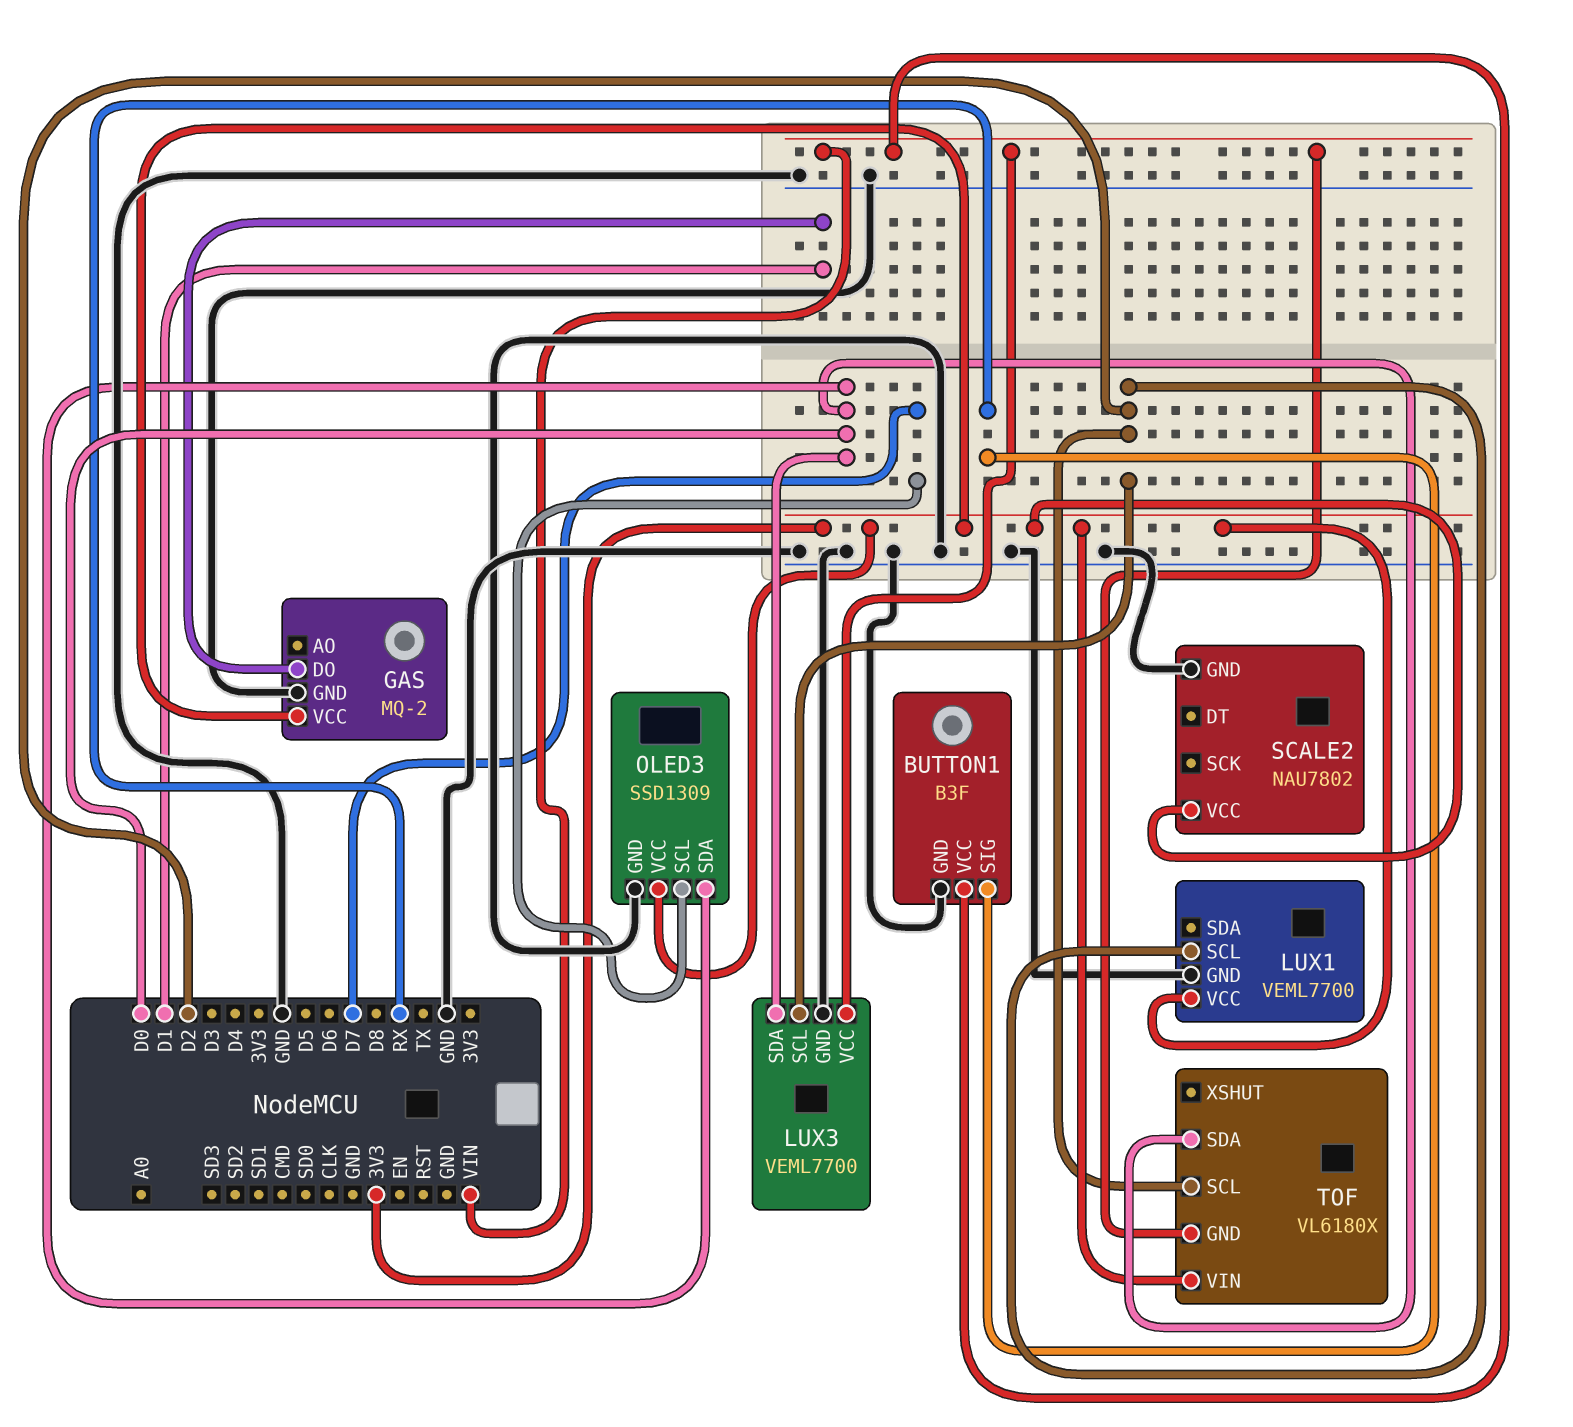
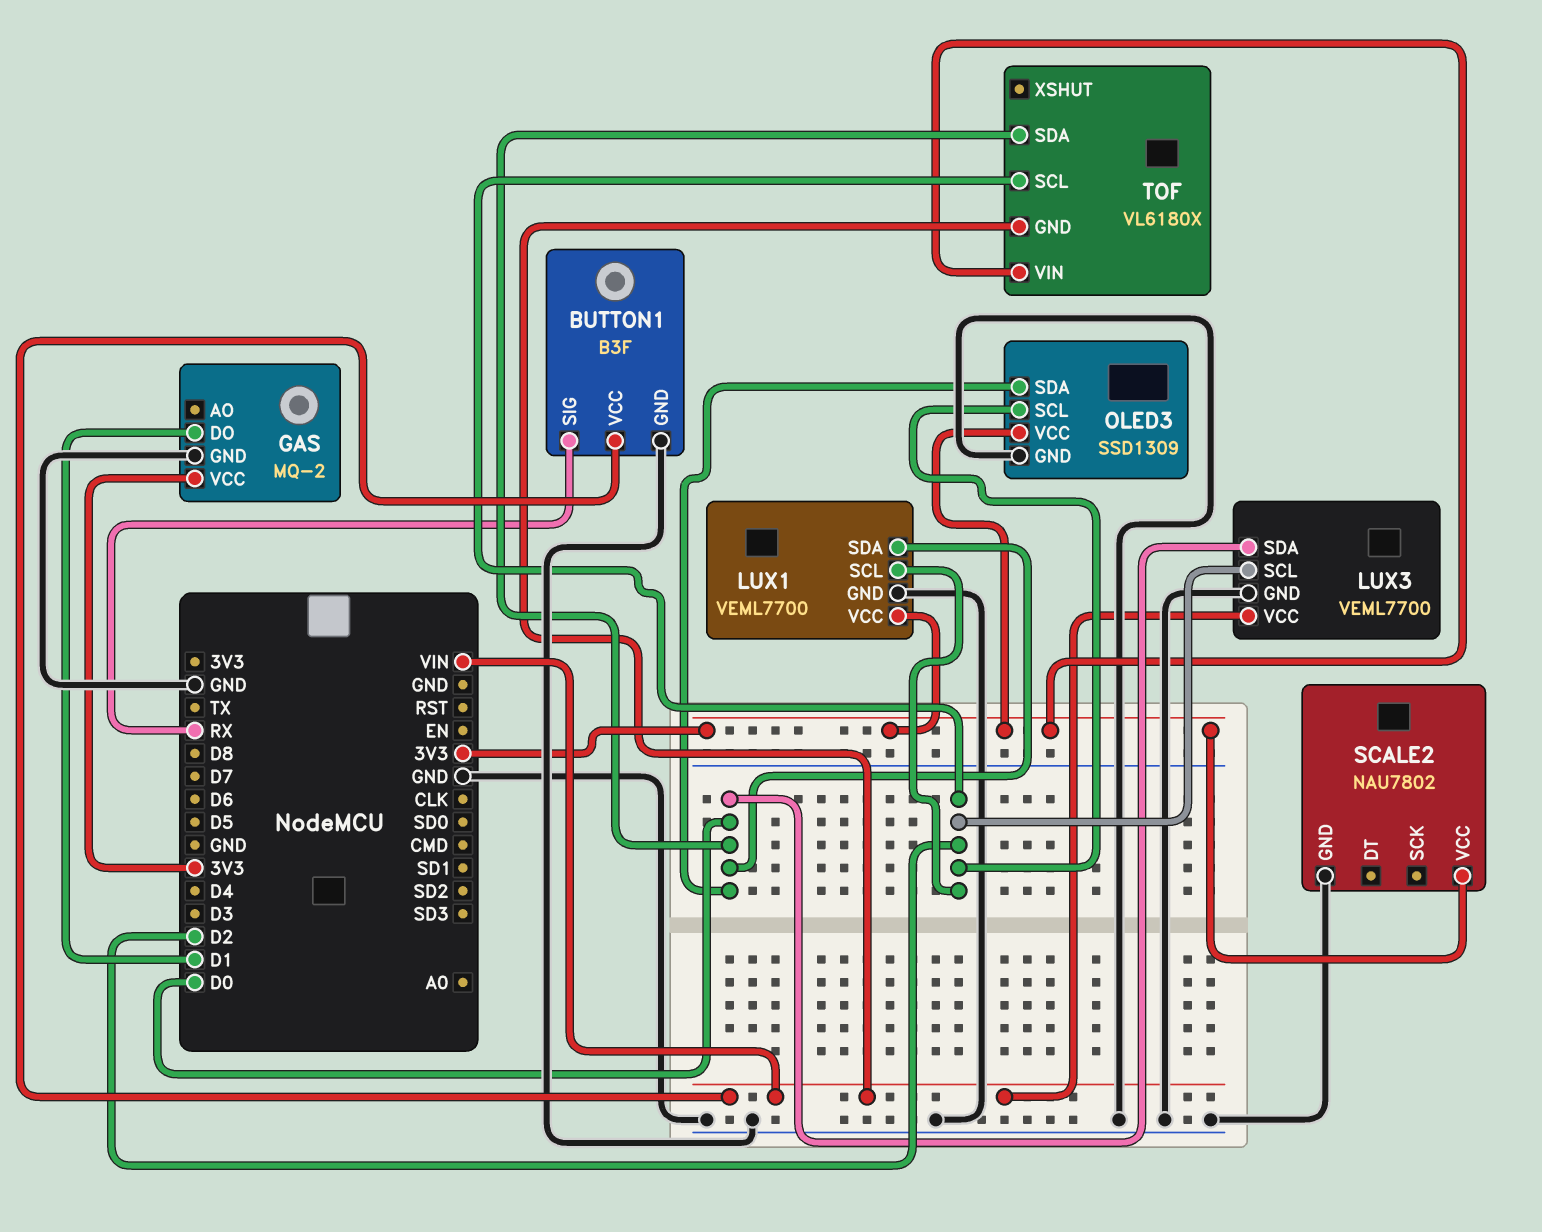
LUX1 pin SDA: none -> D0
OLED3 pin SCL: D7 -> D2

